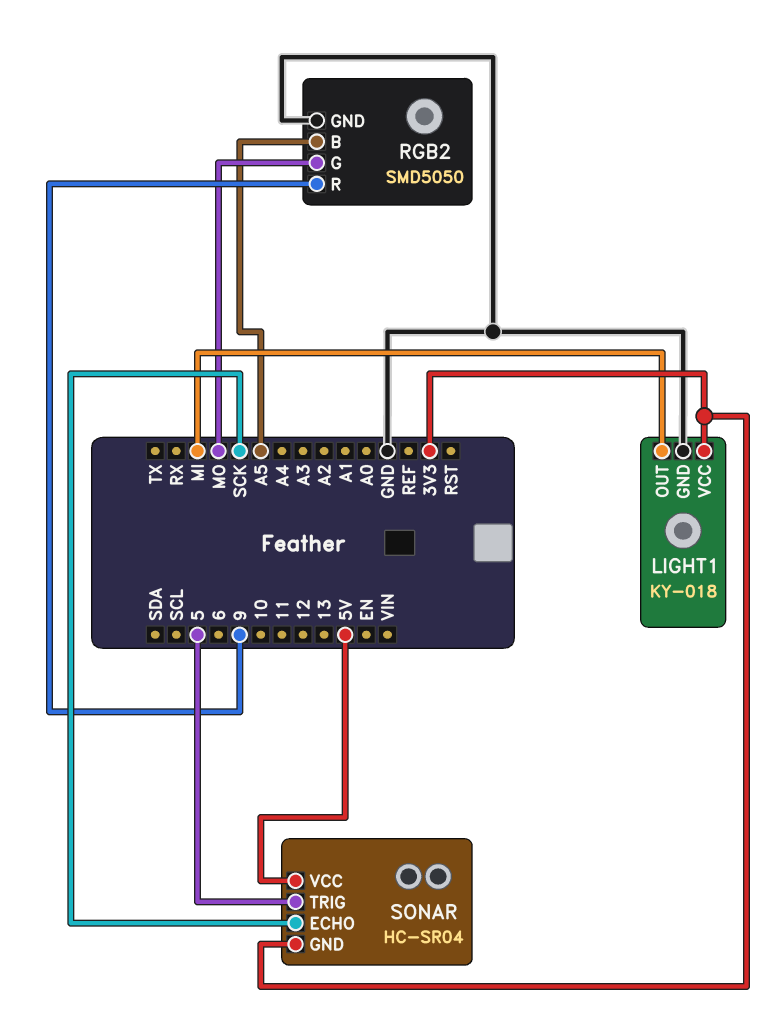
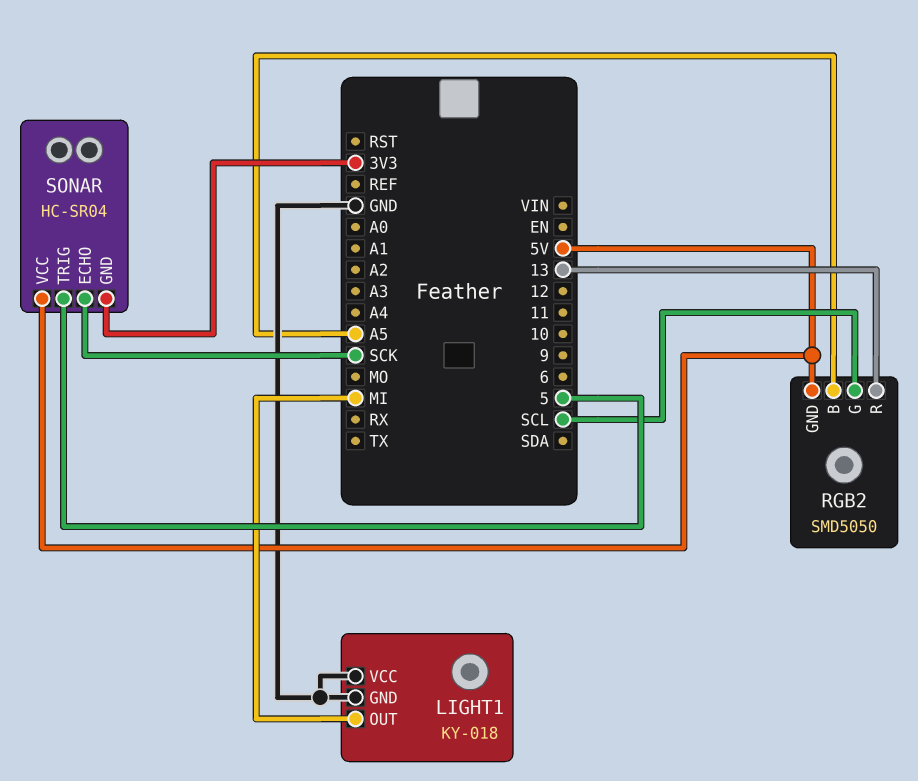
LIGHT1 pin VCC: 3V3 -> GND
RGB2 pin G: MO -> SCL
RGB2 pin GND: GND -> 5V
RGB2 pin R: 9 -> 13

